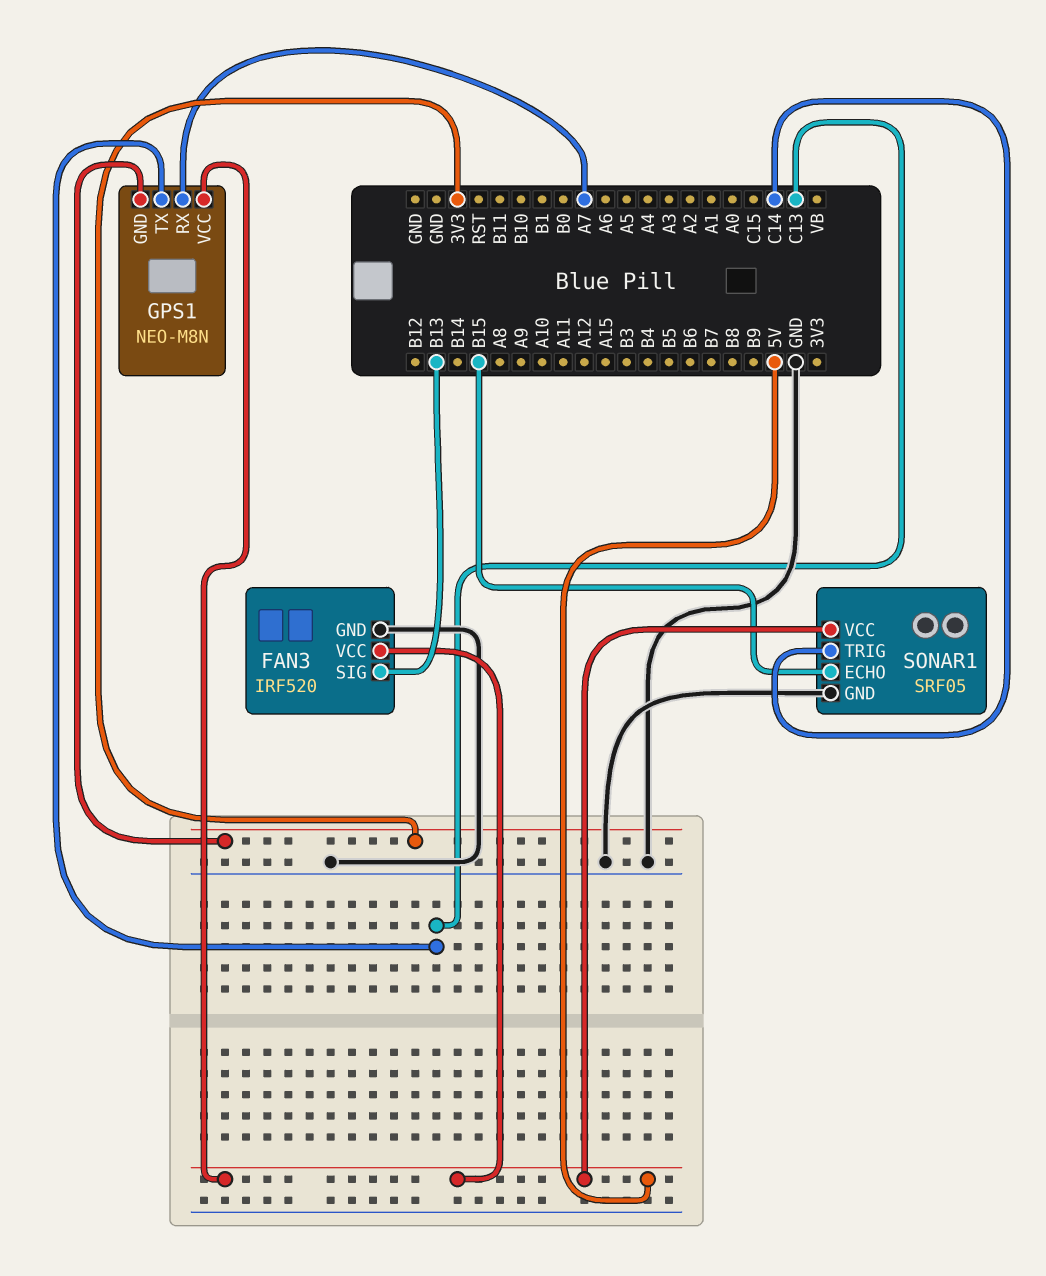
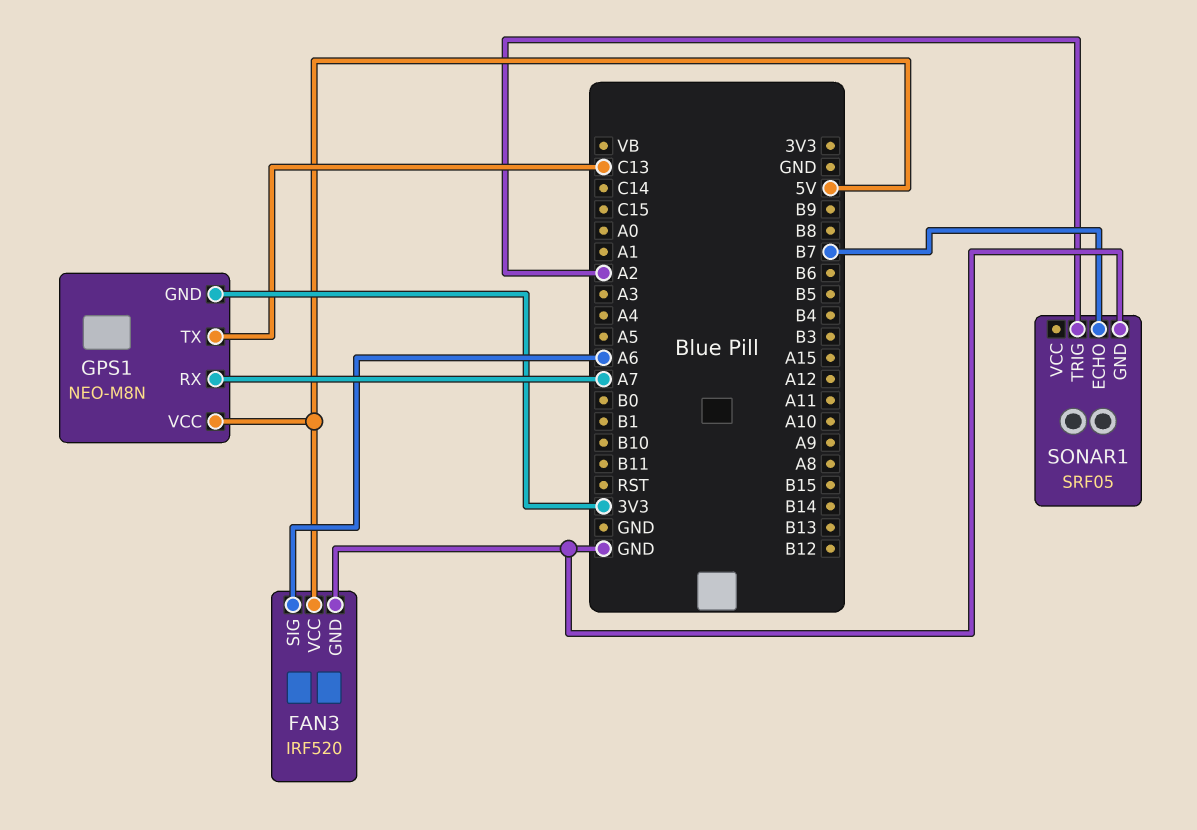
FAN3 pin SIG: B13 -> A6
SONAR1 pin ECHO: B15 -> B7
SONAR1 pin TRIG: C14 -> A2
SONAR1 pin VCC: 5V -> none

